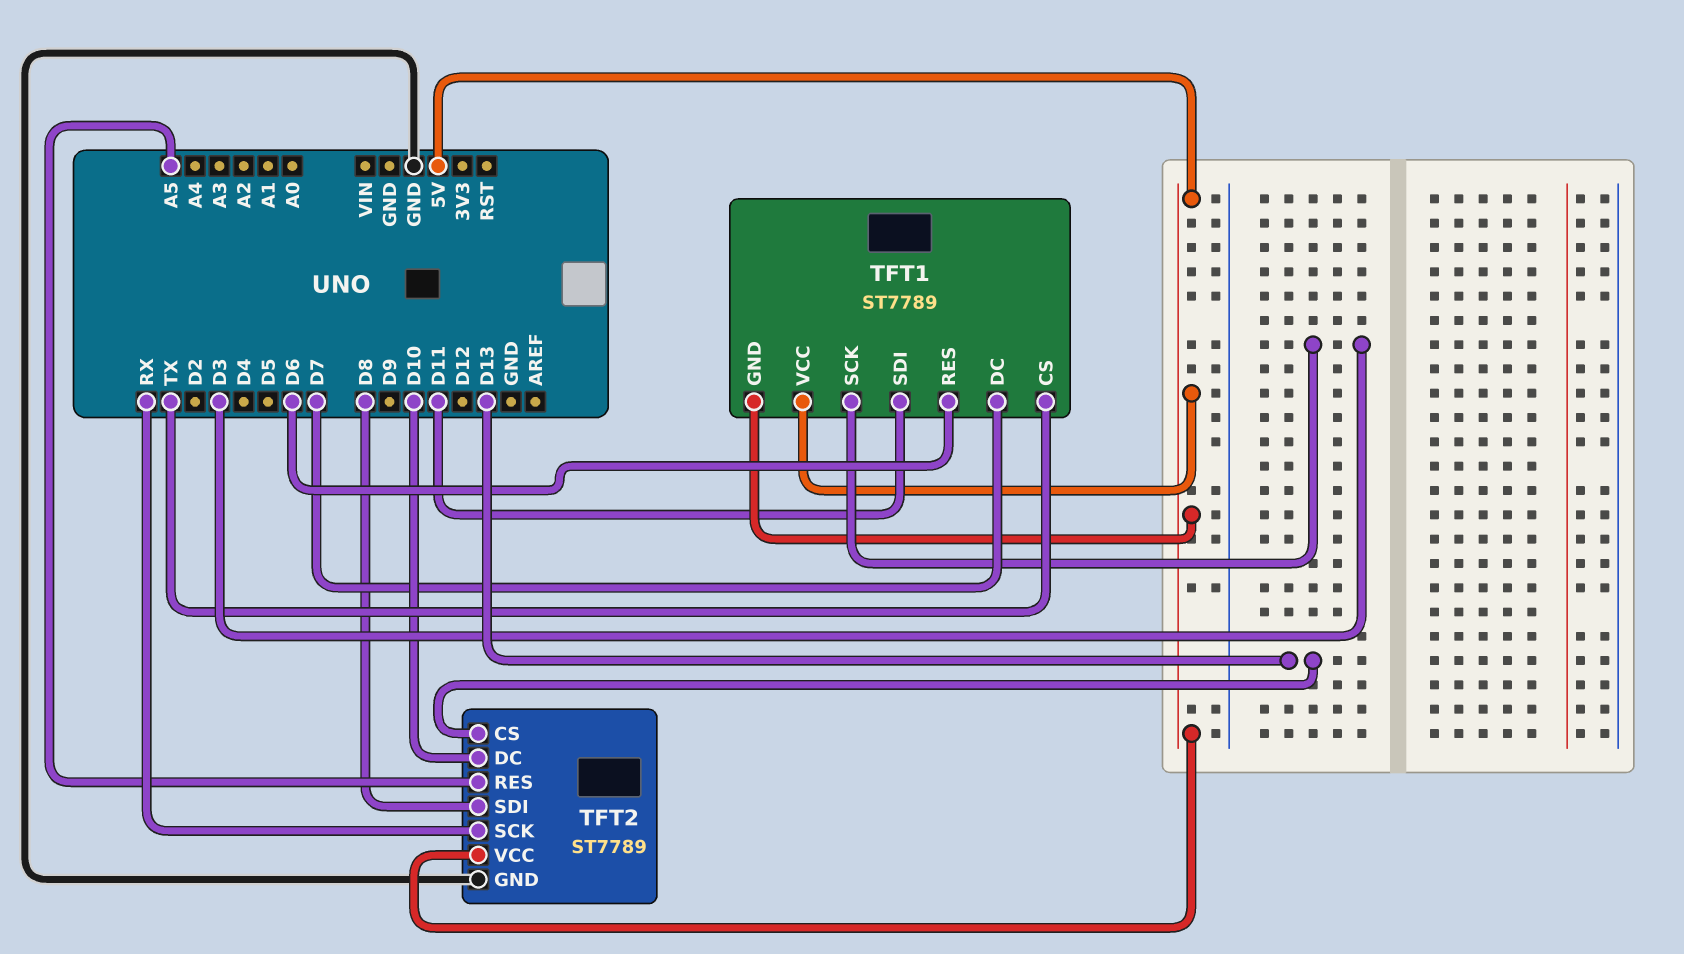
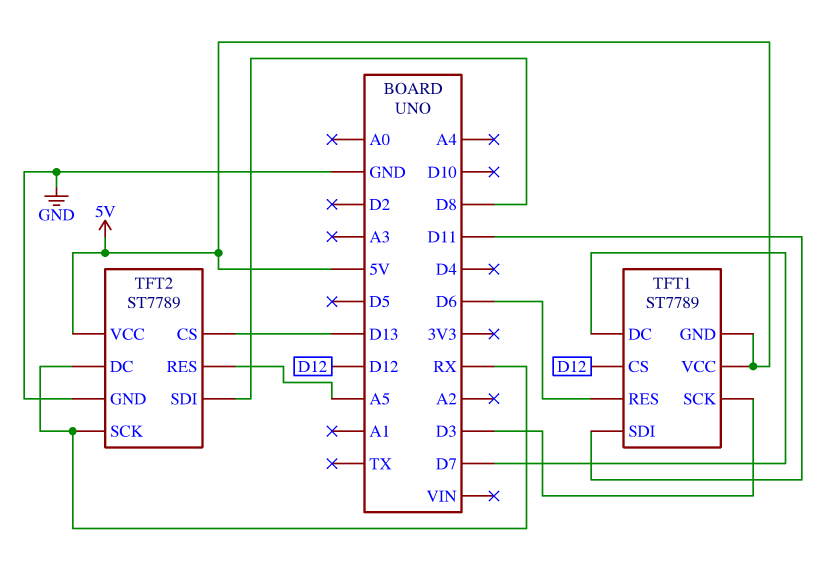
TFT1 pin CS: TX -> D12
TFT2 pin DC: D10 -> RX

